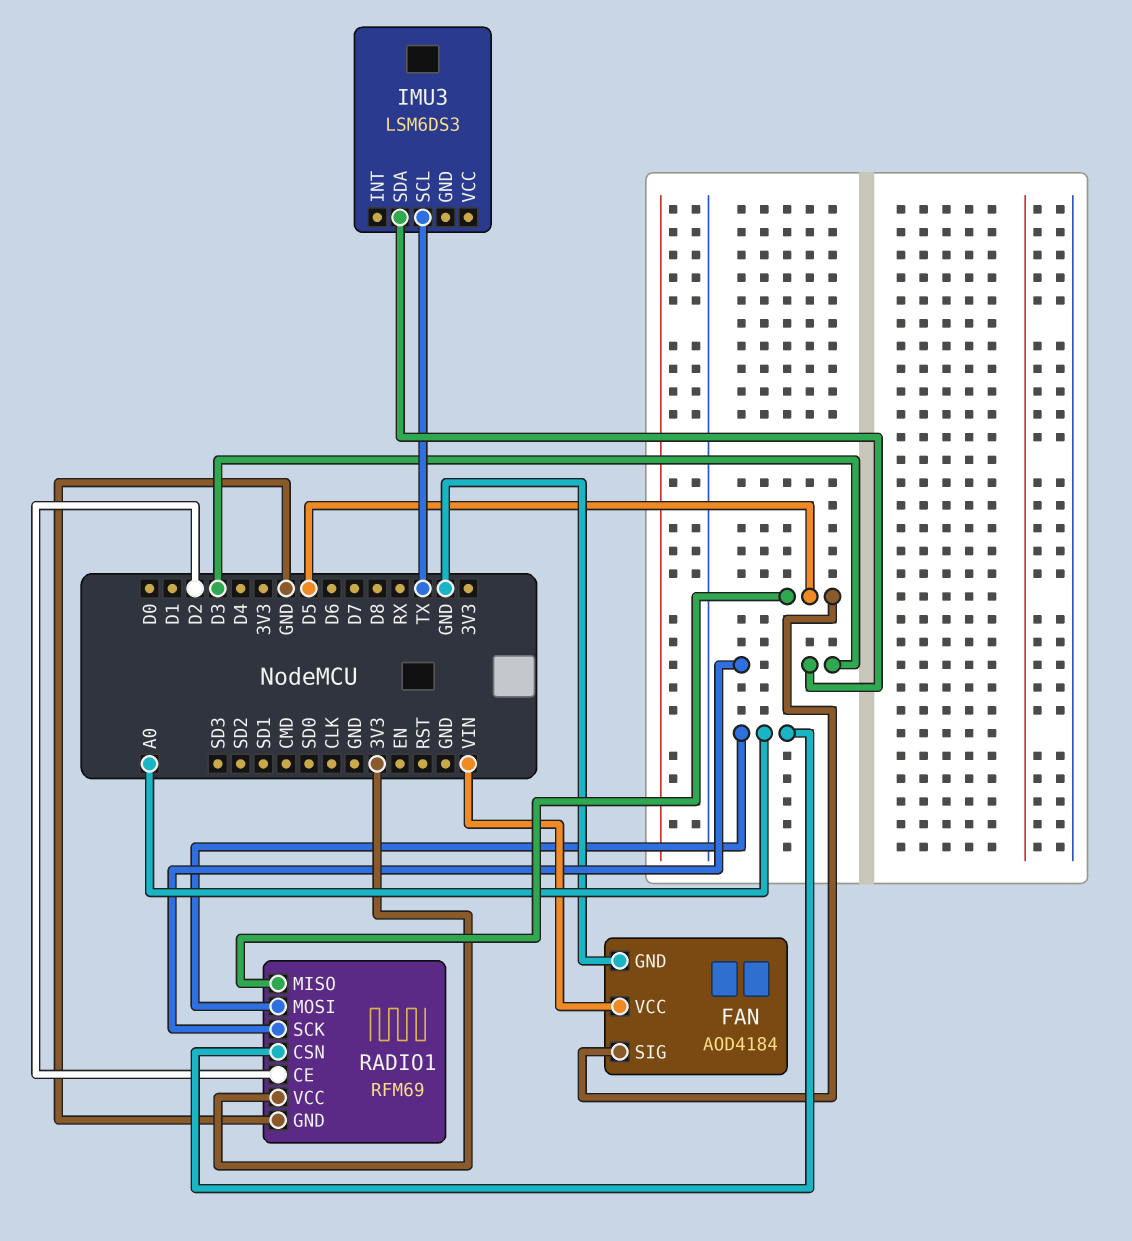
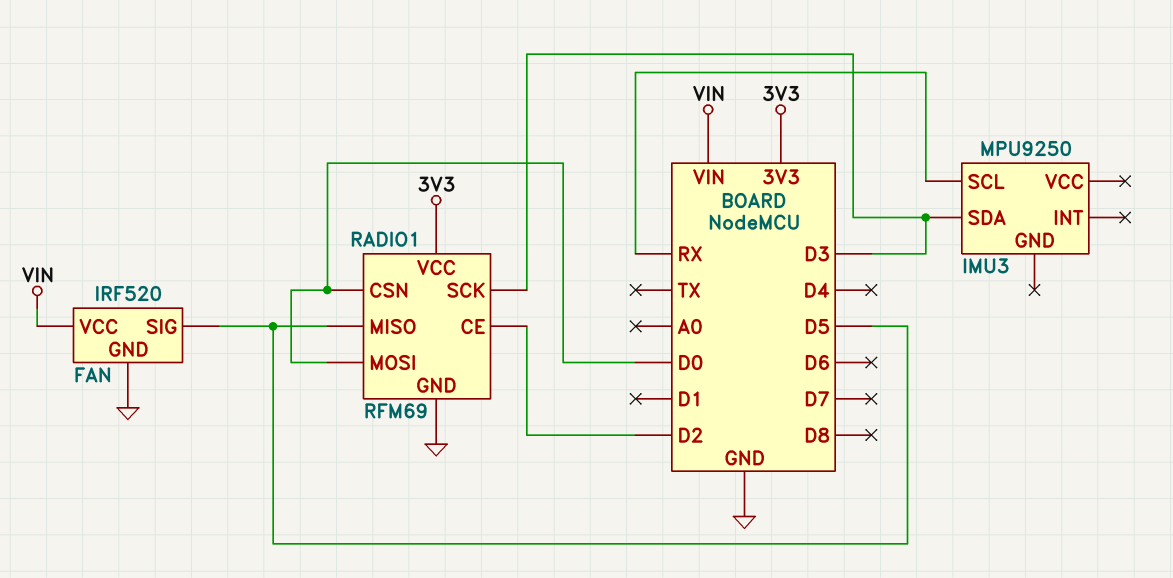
FAN: AOD4184 -> IRF520
IMU3: LSM6DS3 -> MPU9250
IMU3 pin SCL: TX -> RX
RADIO1 pin CSN: A0 -> D0
RADIO1 pin MOSI: A0 -> D0

